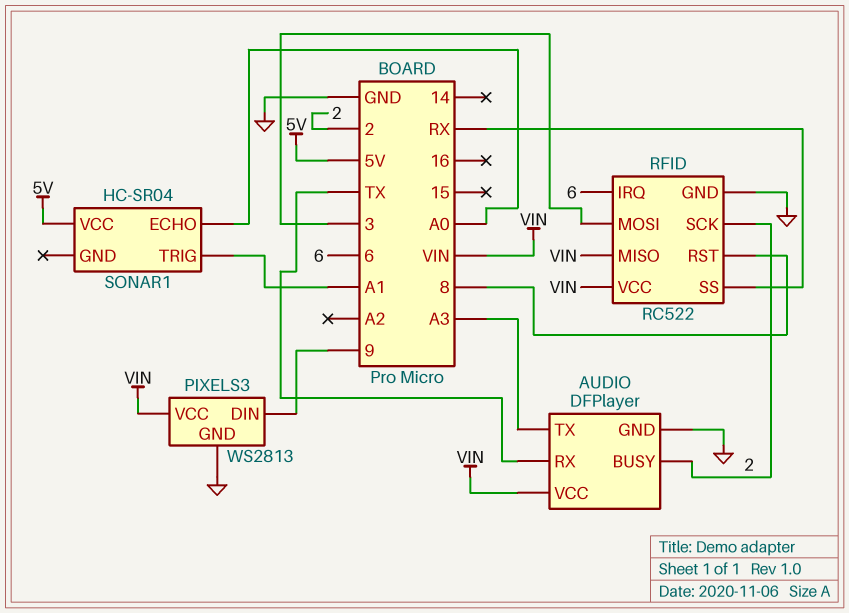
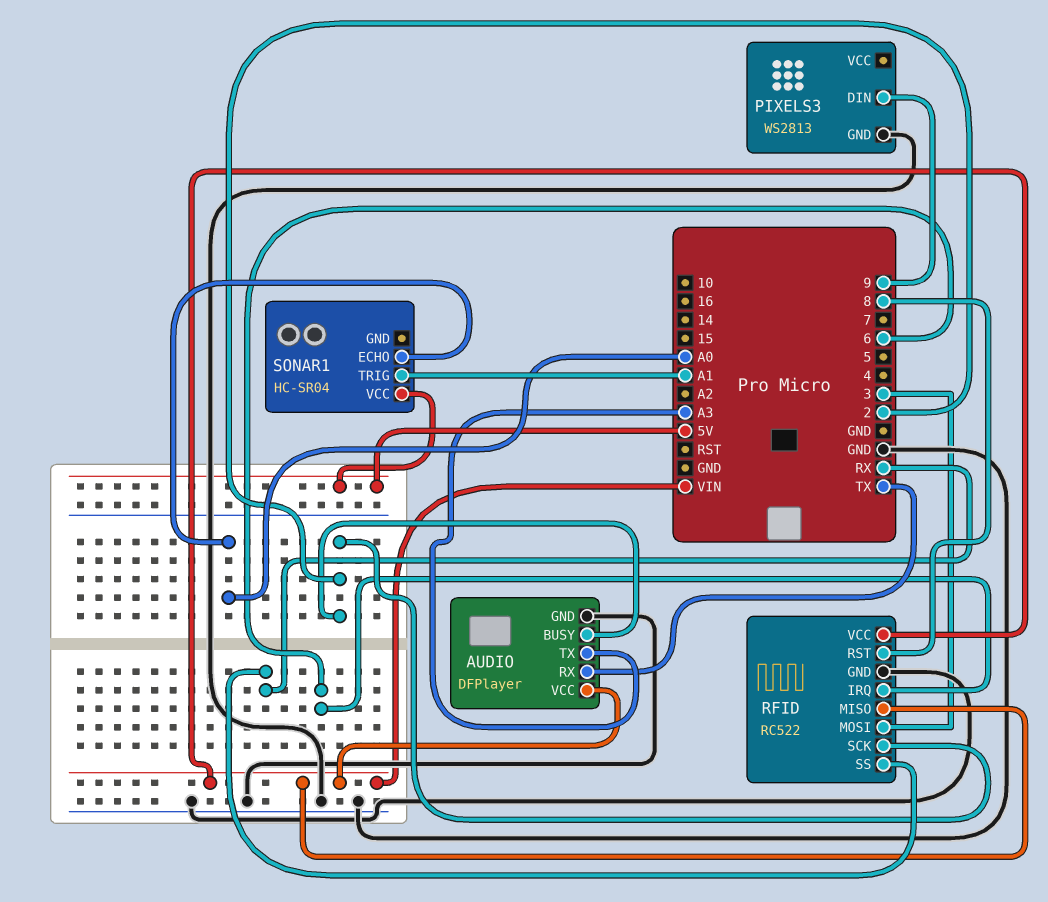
PIXELS3 pin VCC: VIN -> none

